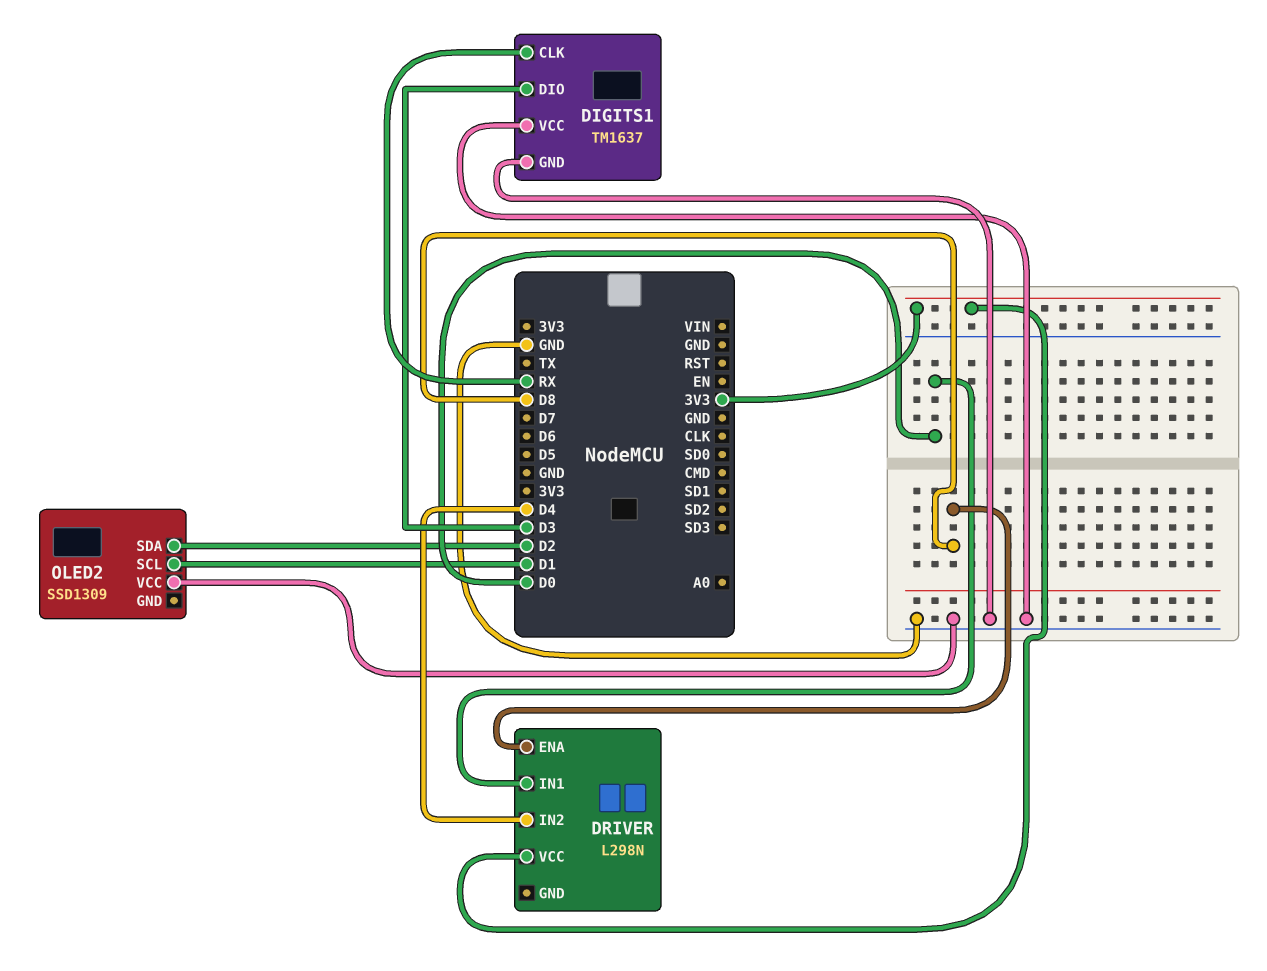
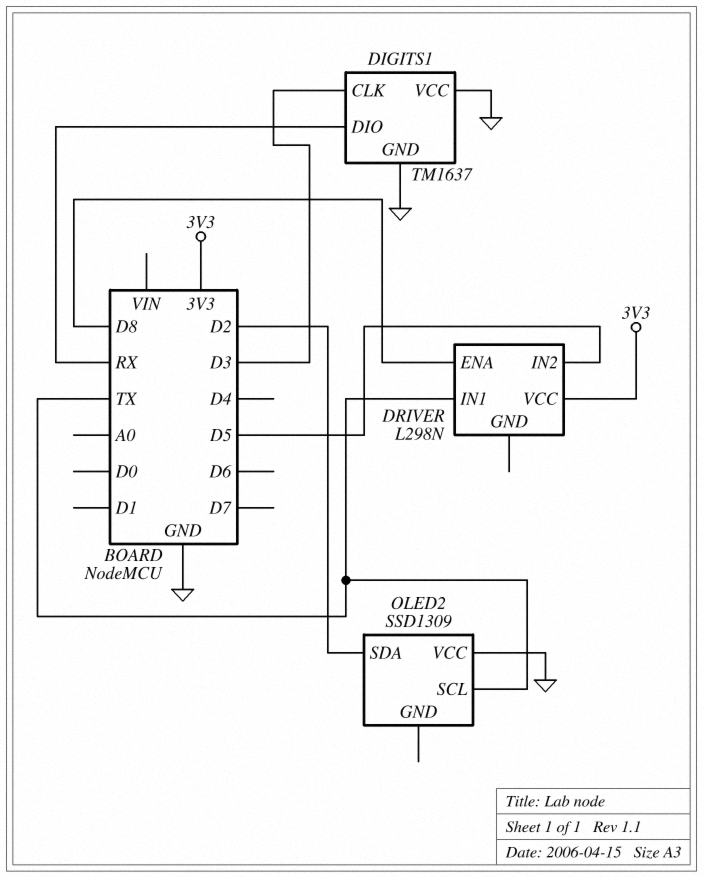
DIGITS1 pin CLK: RX -> D3
DIGITS1 pin DIO: D3 -> RX
DRIVER pin IN1: D0 -> TX
DRIVER pin IN2: D4 -> D5
OLED2 pin SCL: D1 -> TX

